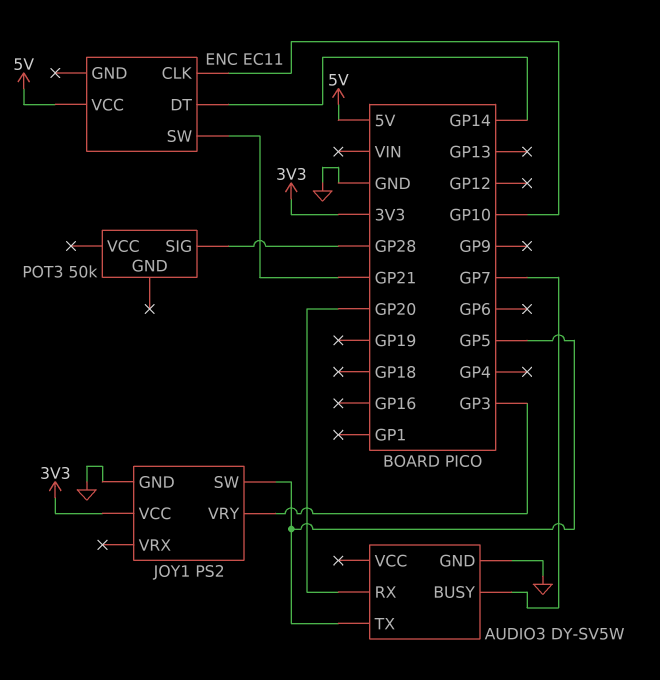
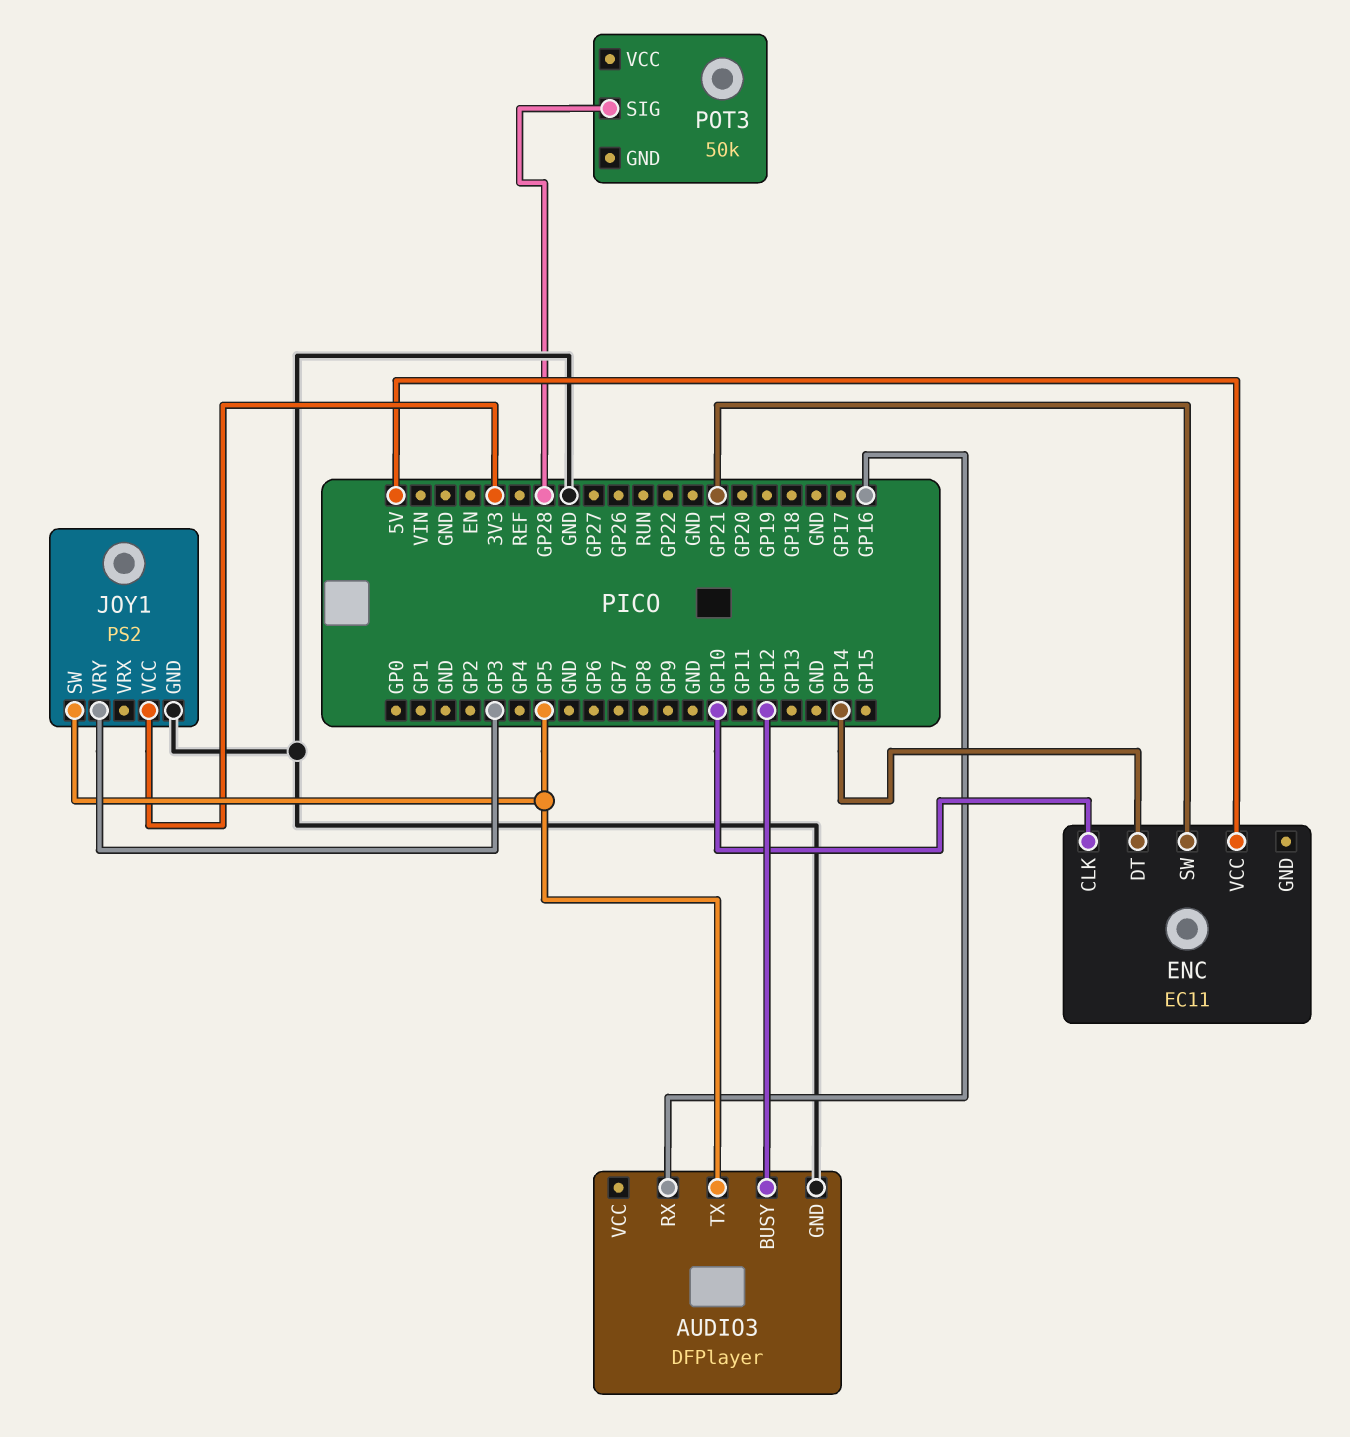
AUDIO3: DY-SV5W -> DFPlayer
AUDIO3 pin BUSY: GP7 -> GP12
AUDIO3 pin RX: GP20 -> GP16

